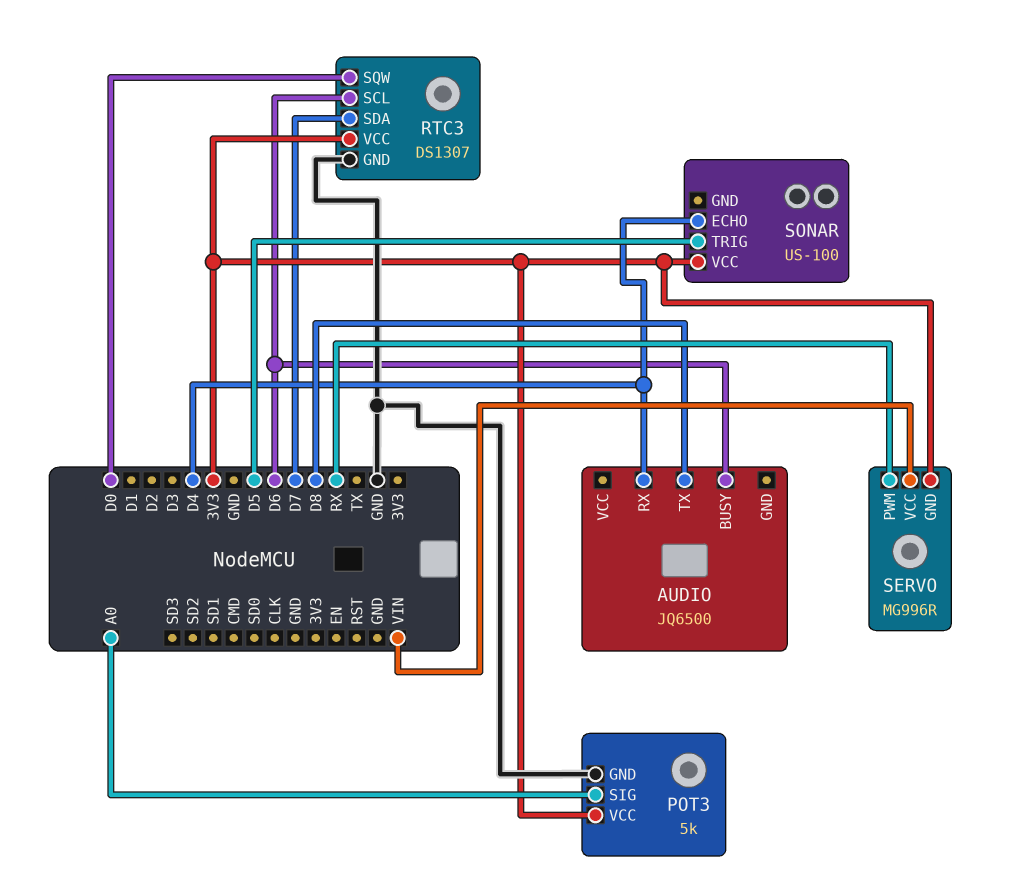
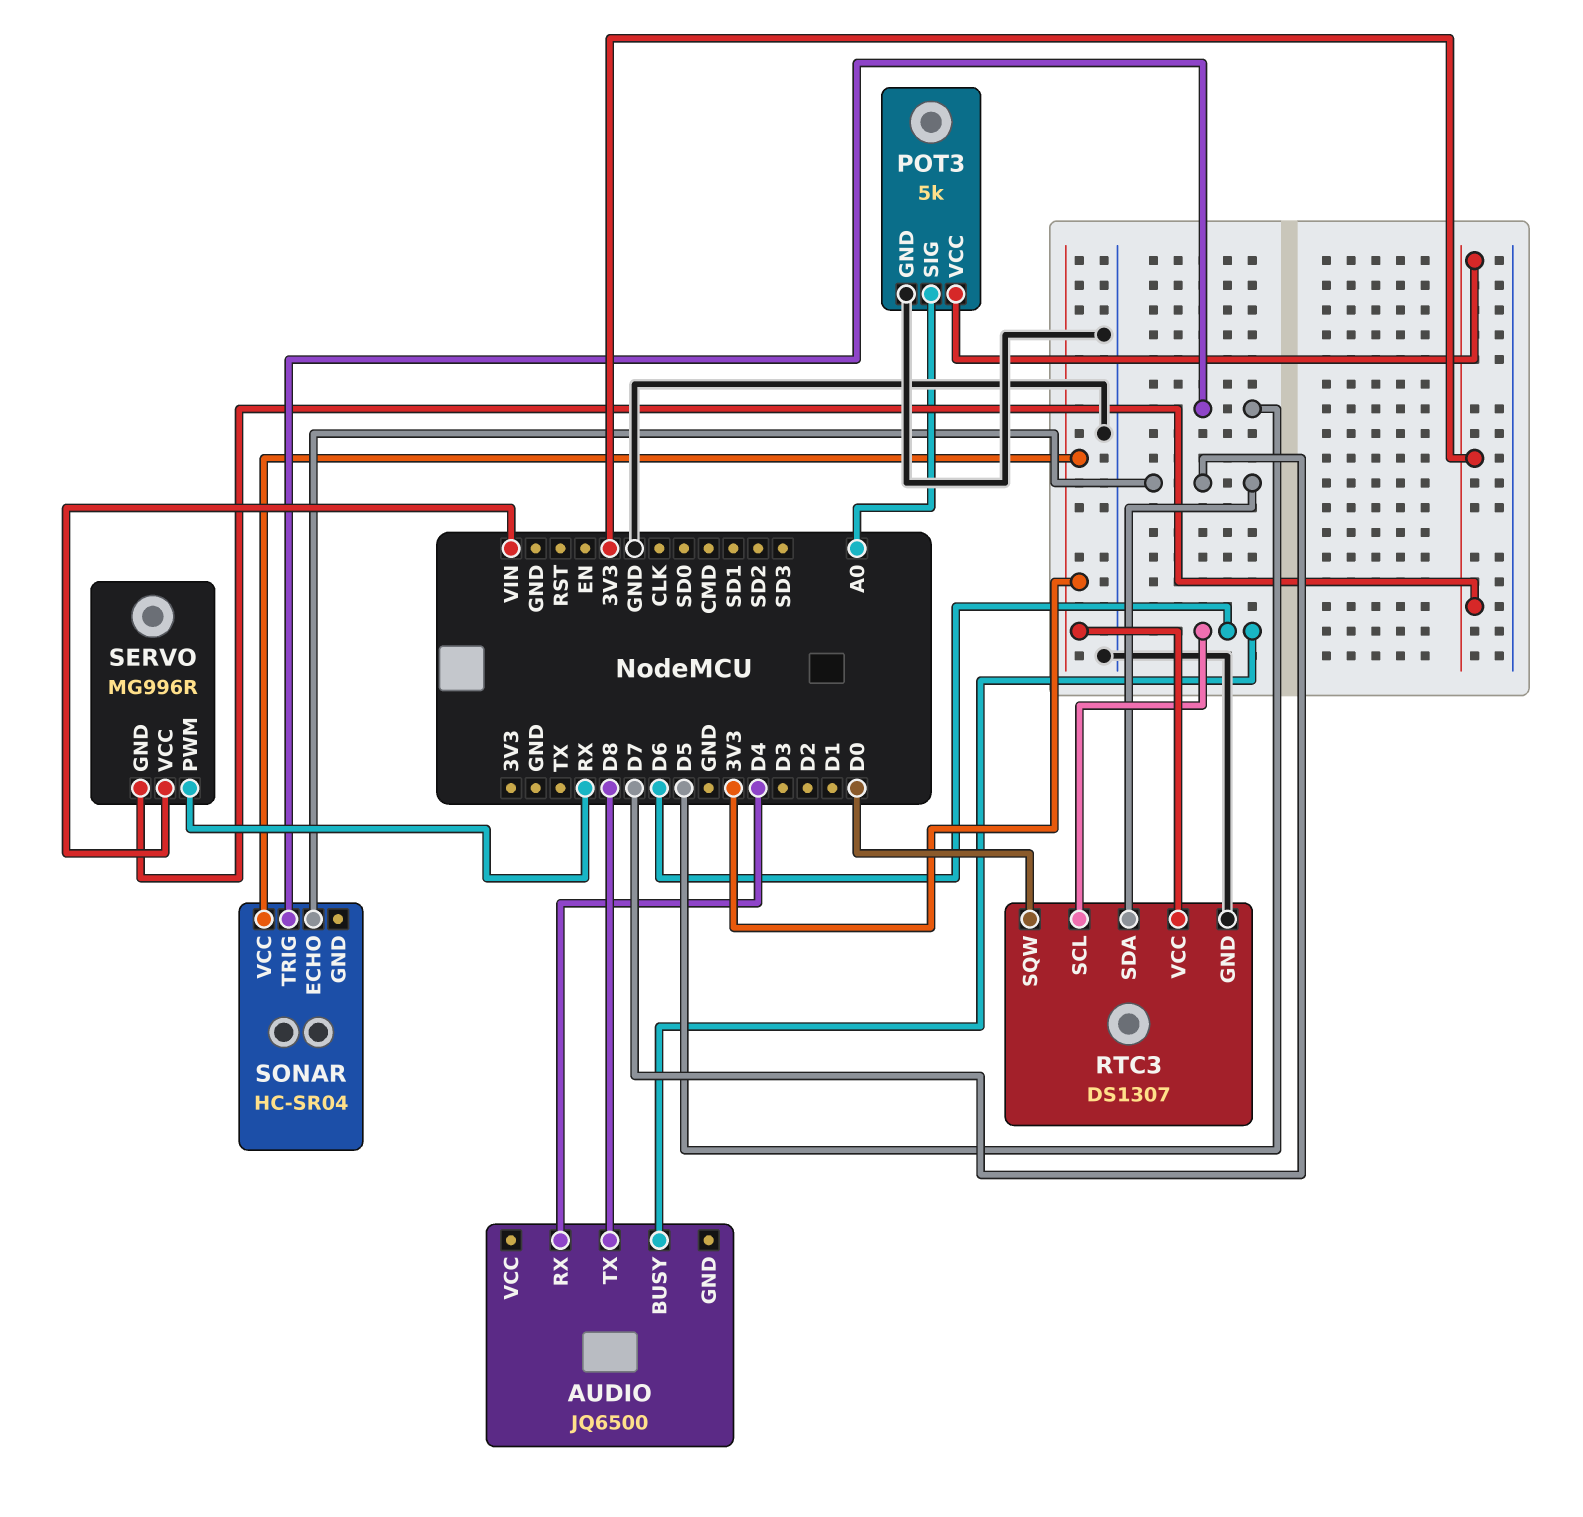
SONAR: US-100 -> HC-SR04
SONAR pin ECHO: D4 -> D7

